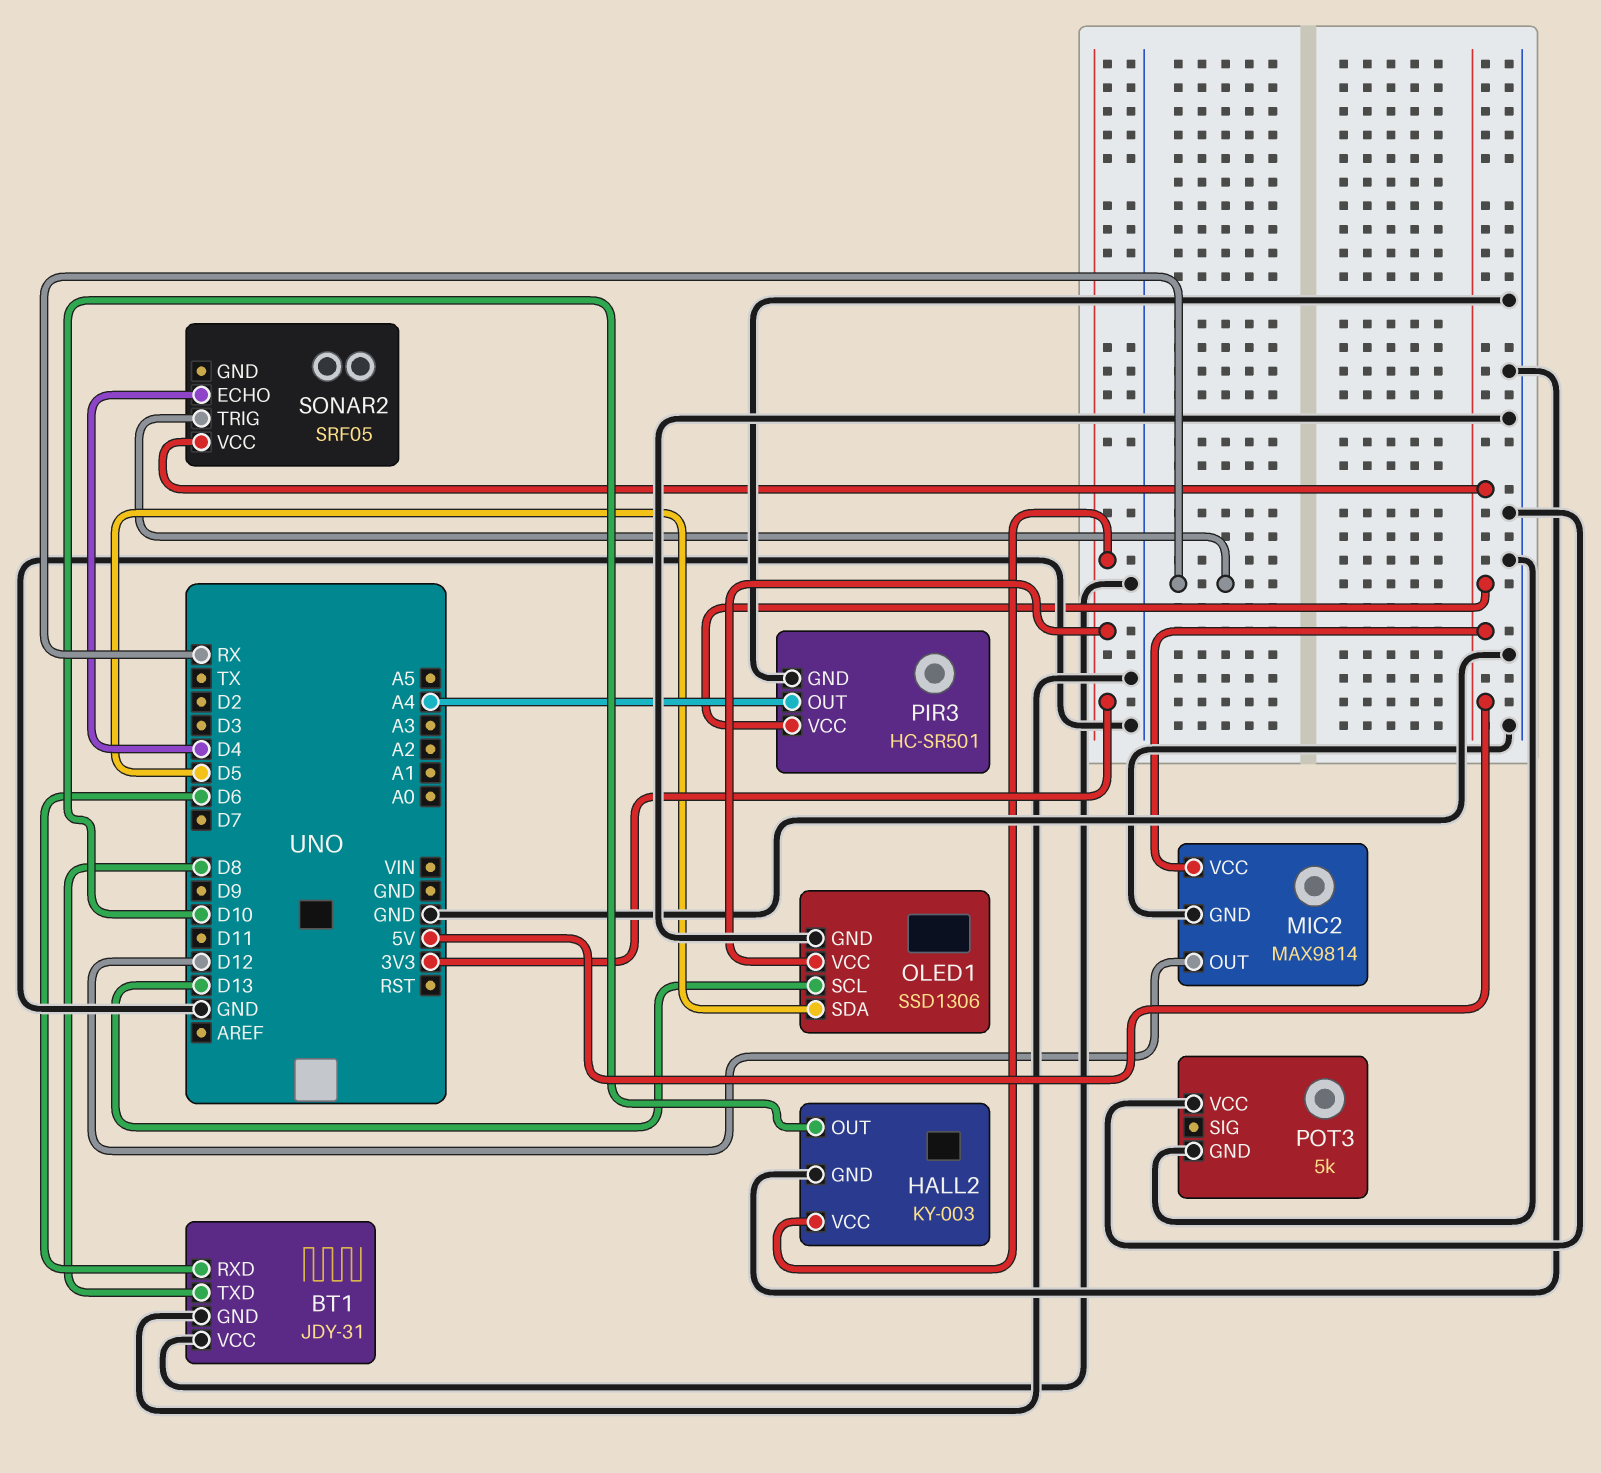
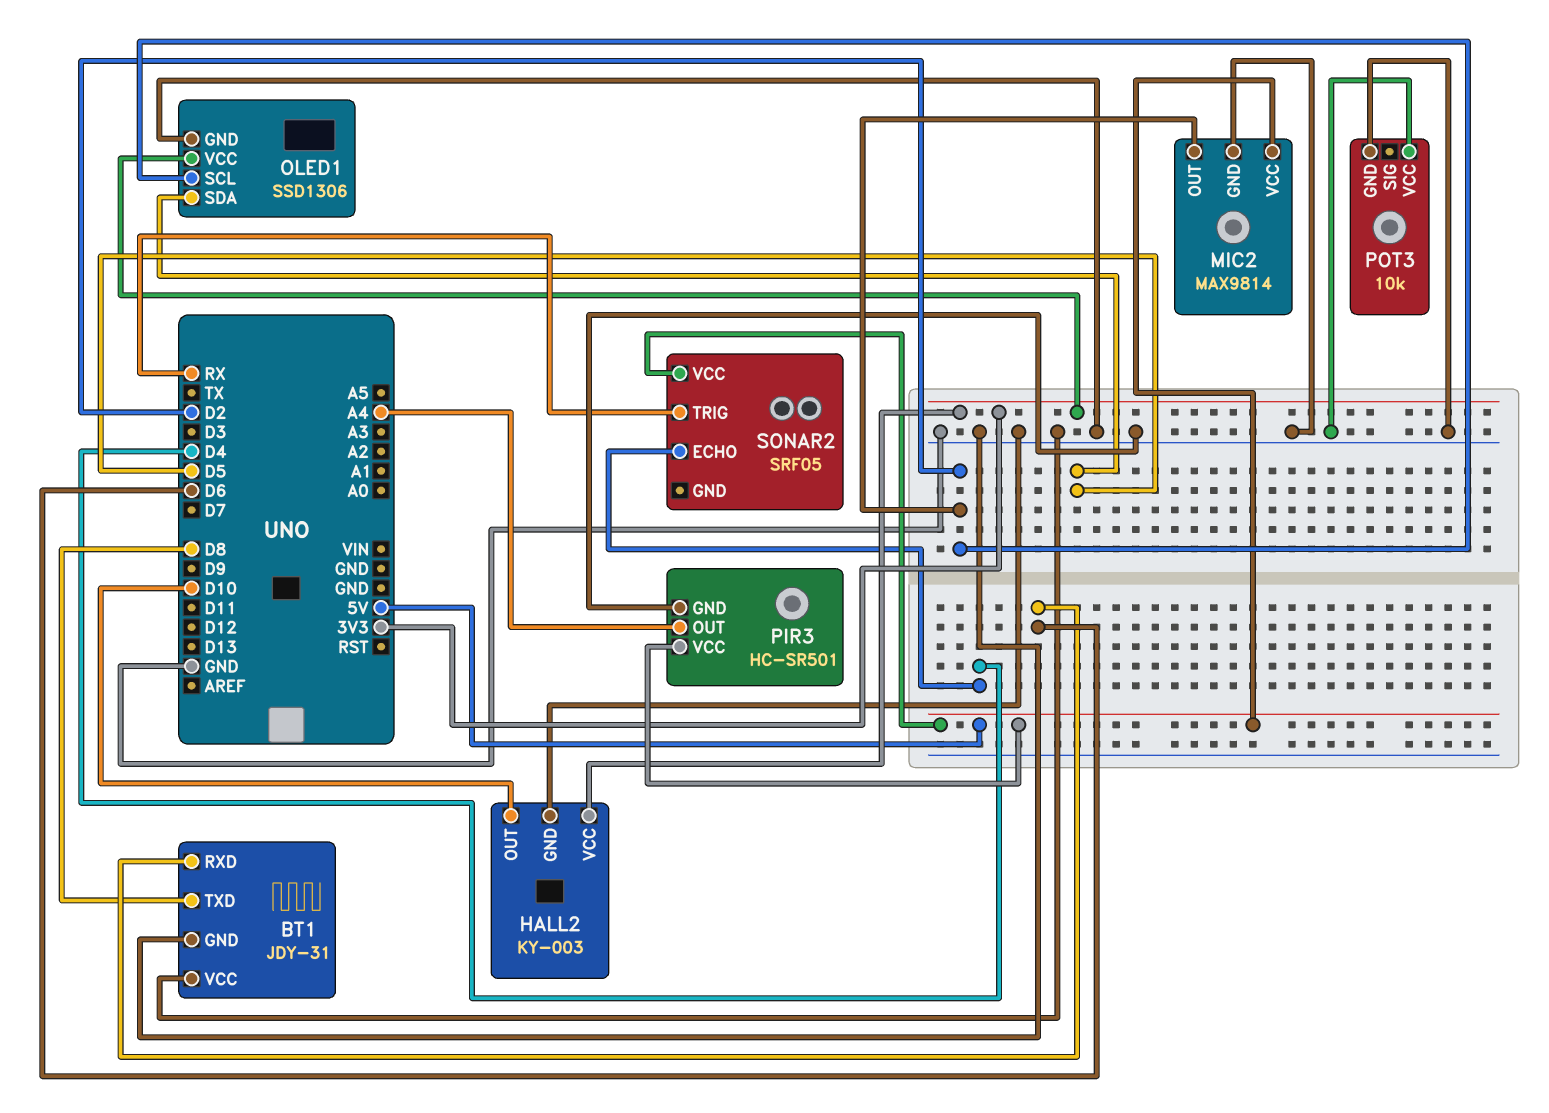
MIC2 pin OUT: D12 -> D2
OLED1 pin SCL: D13 -> D2
POT3: 5k -> 10k

